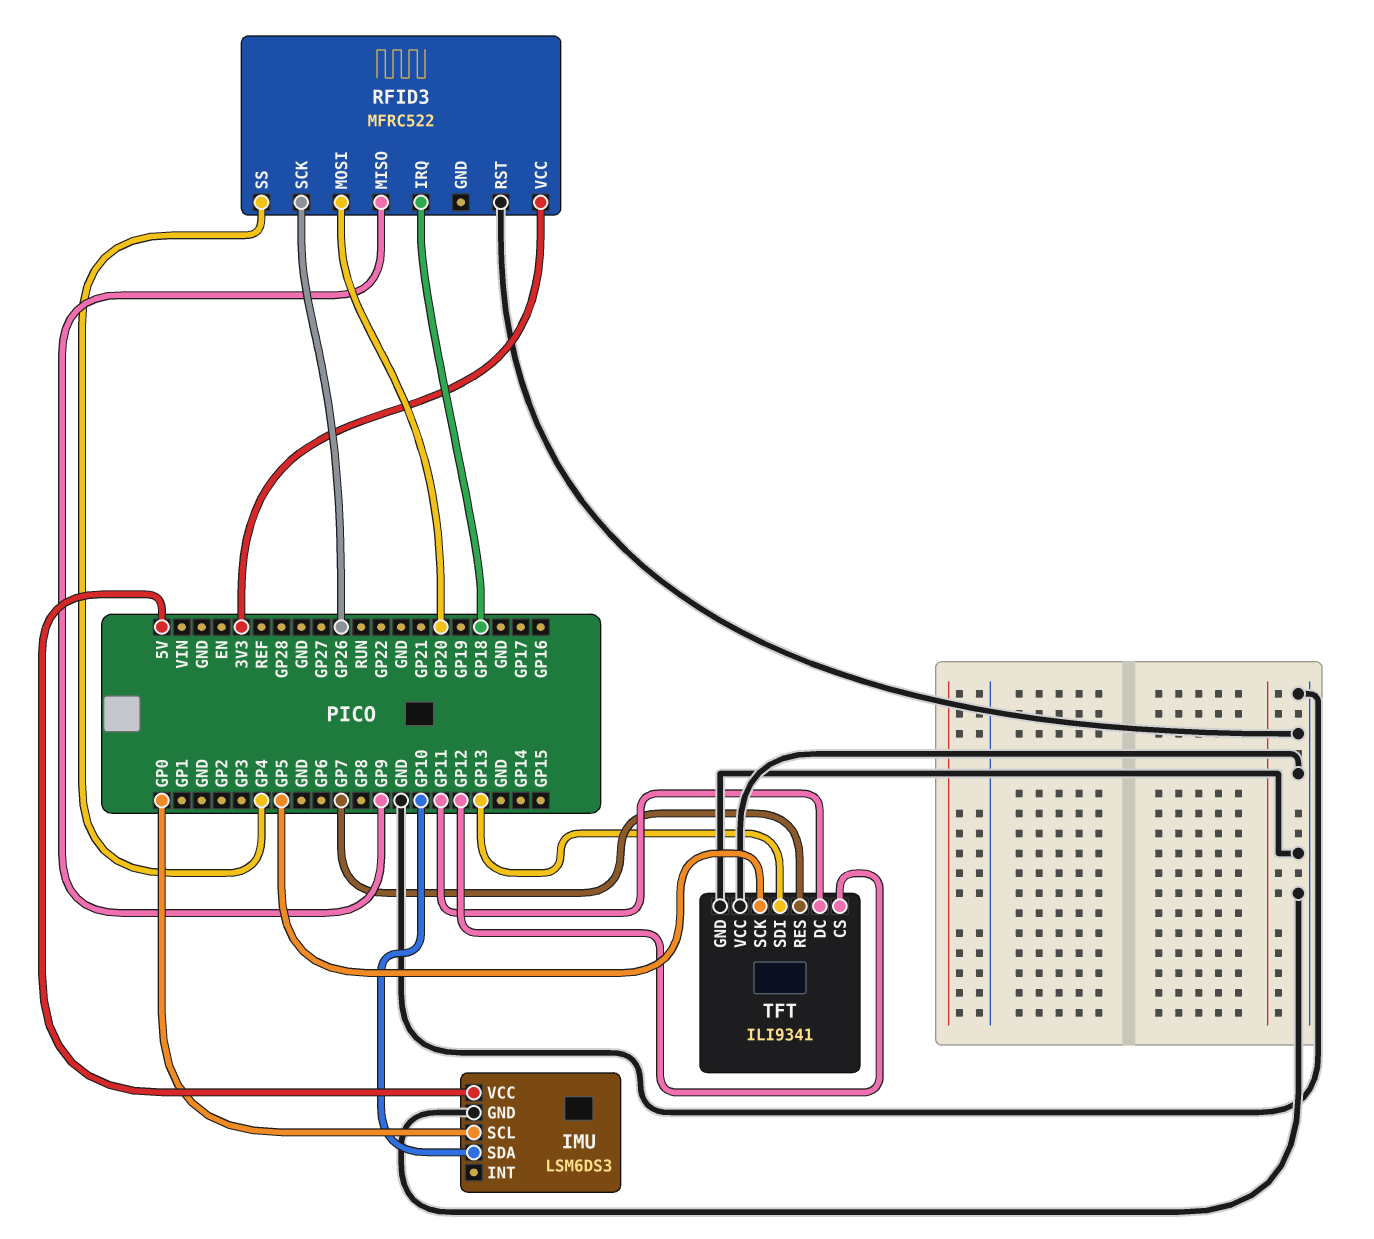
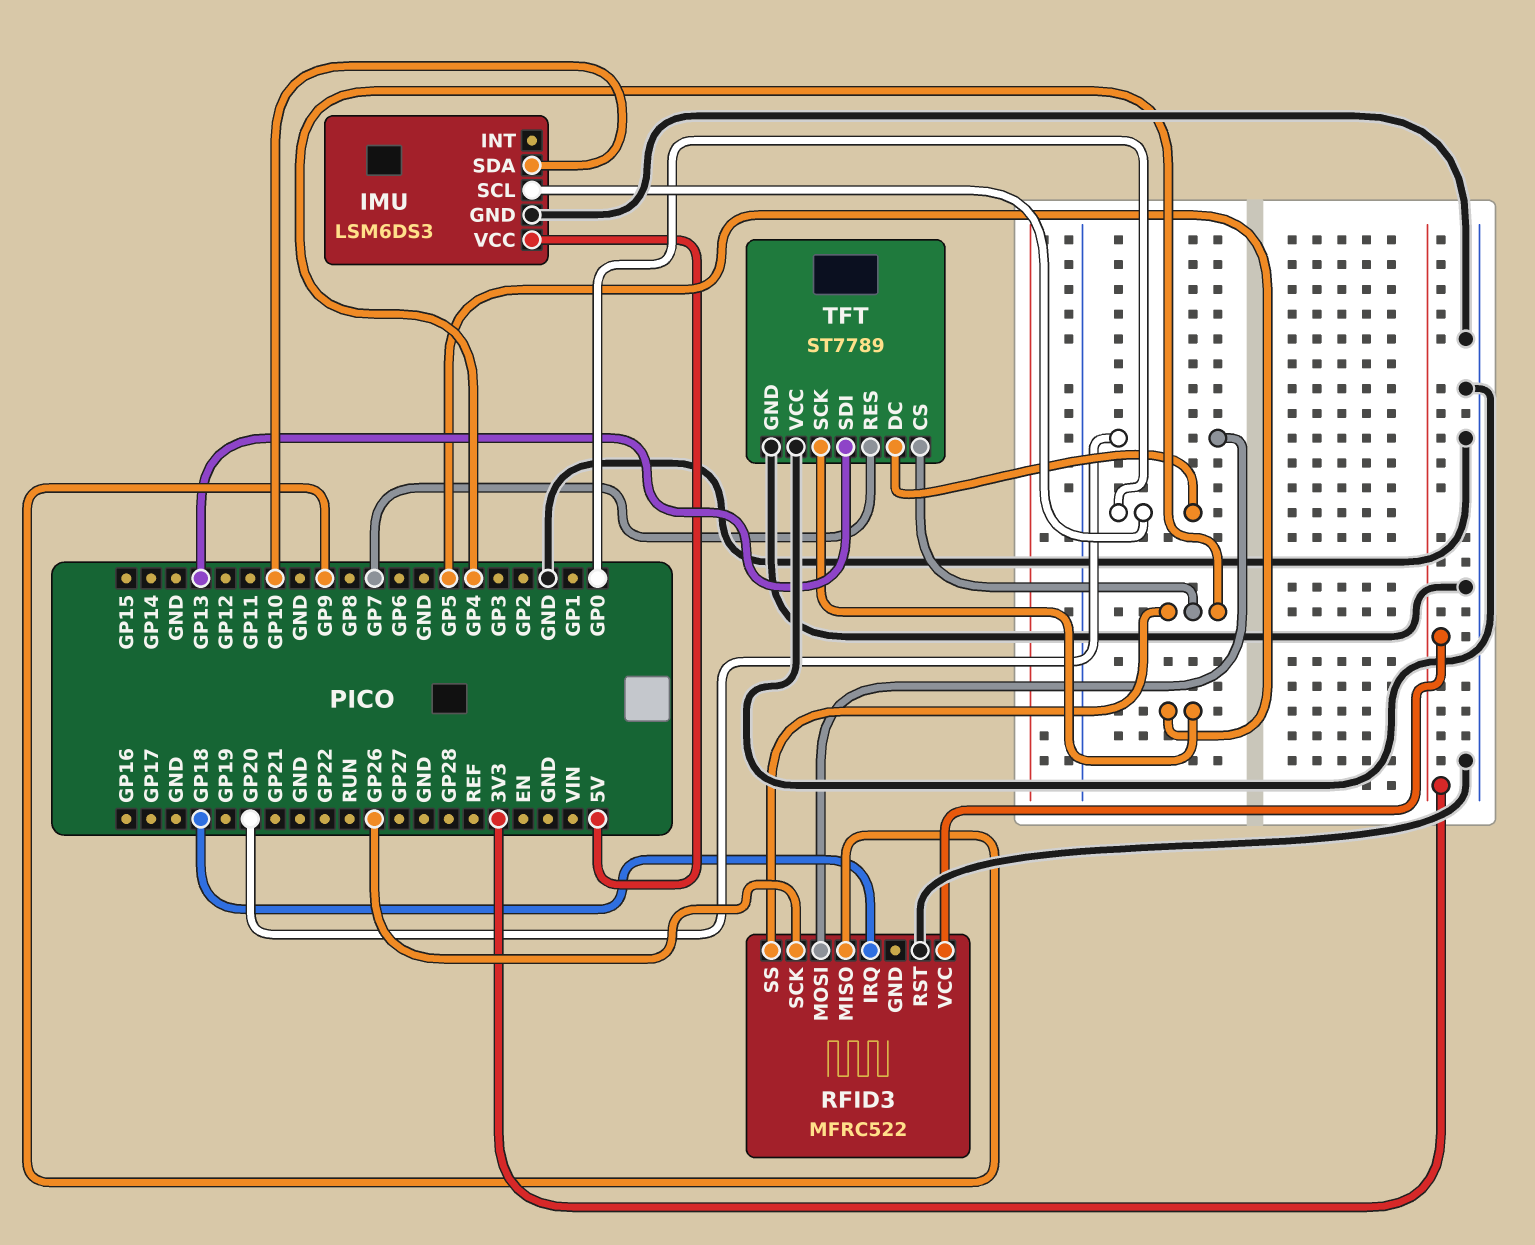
TFT: ILI9341 -> ST7789
TFT pin CS: GP12 -> GP4
TFT pin DC: GP11 -> GP0

